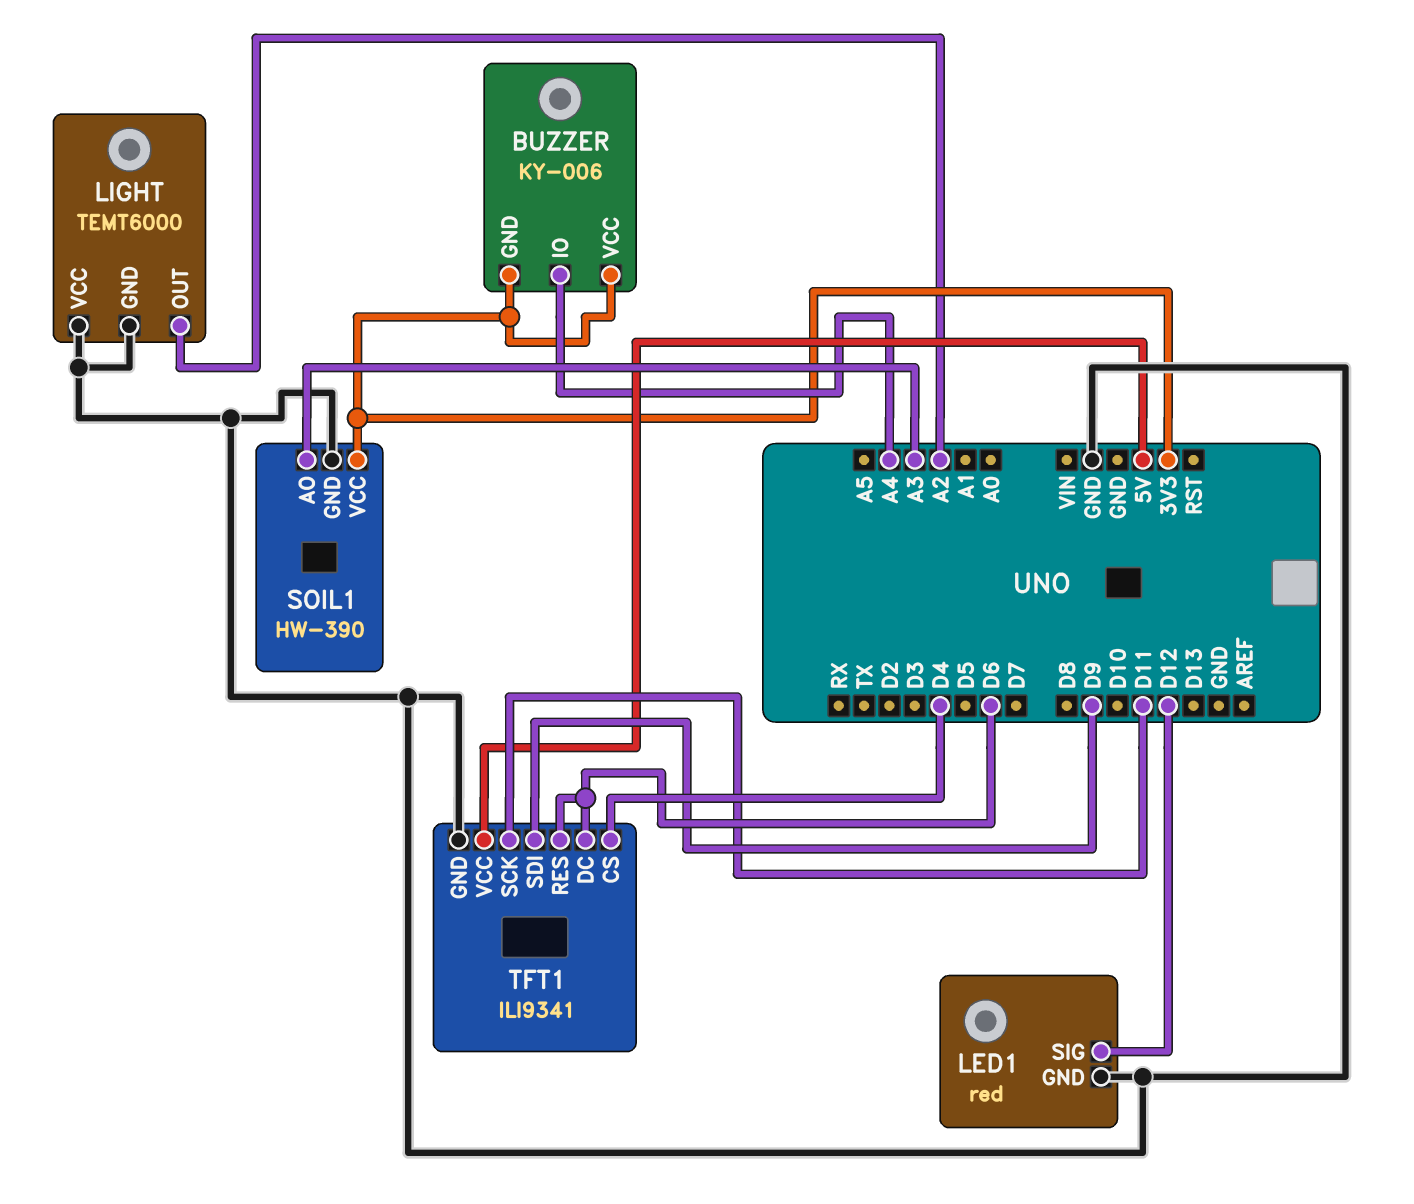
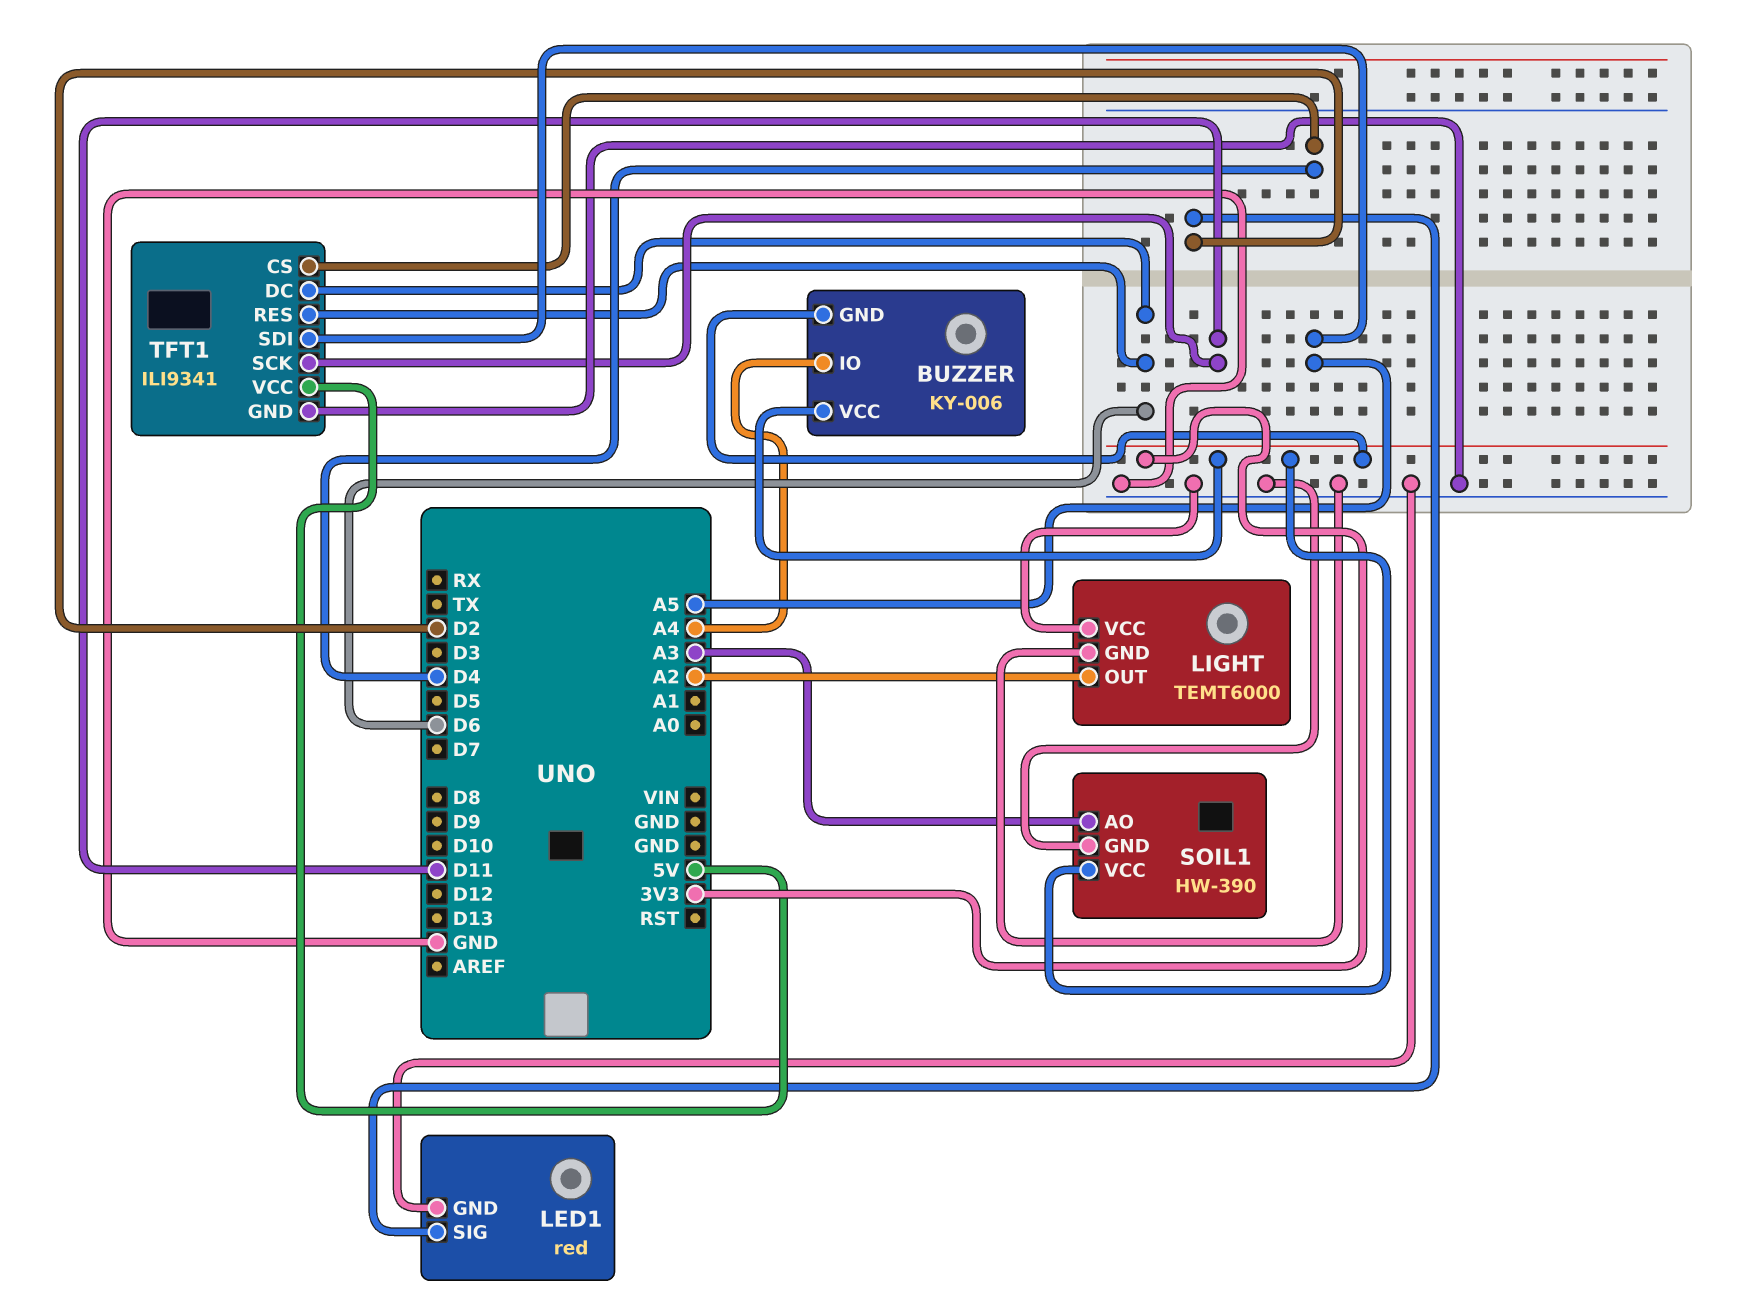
LED1 pin SIG: D12 -> D2
TFT1 pin SDI: D9 -> A5

